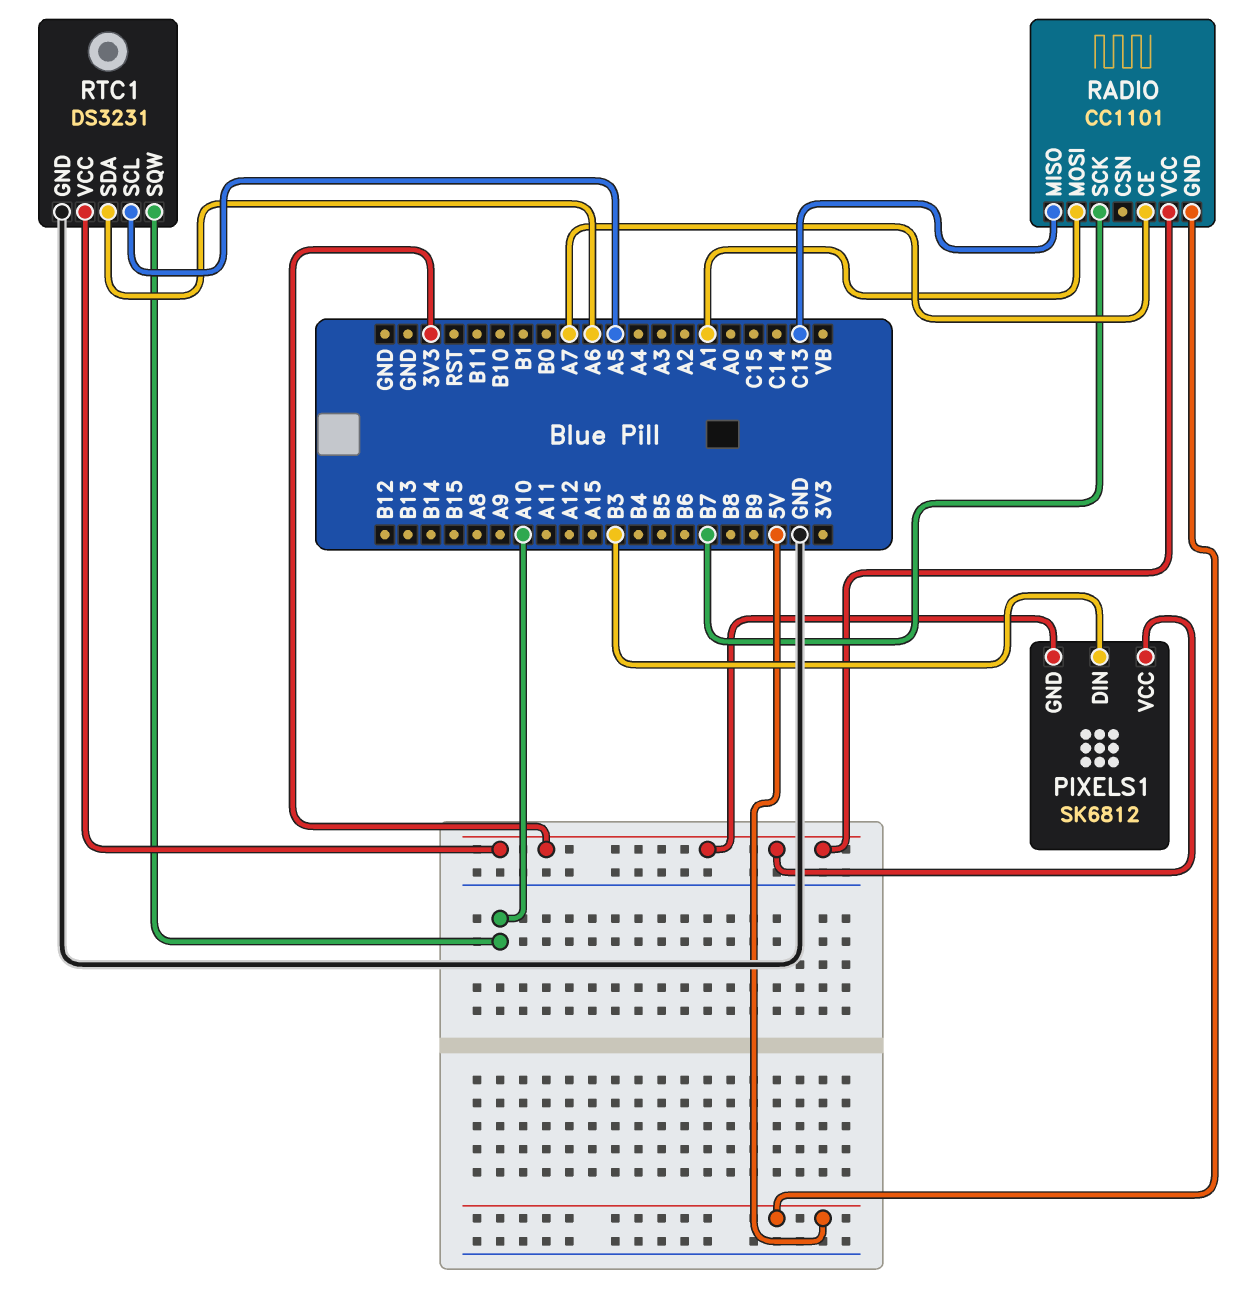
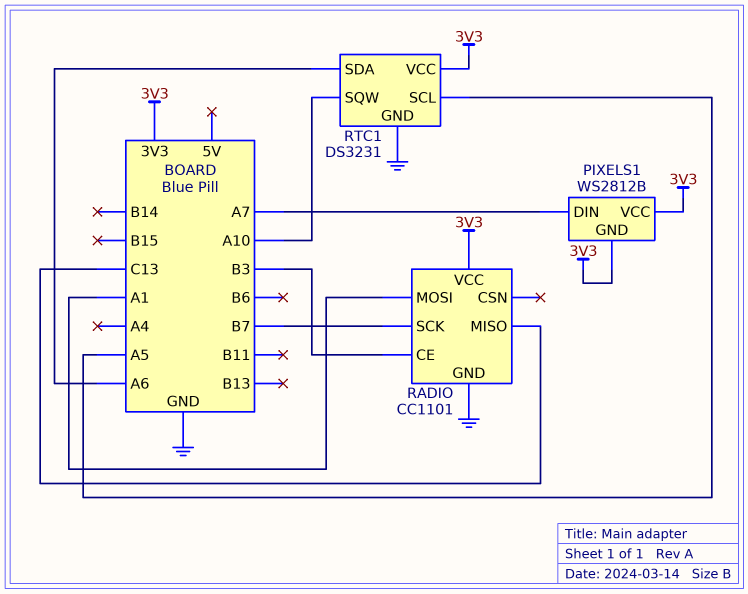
PIXELS1: SK6812 -> WS2812B
PIXELS1 pin DIN: B3 -> A7
RADIO pin CE: A7 -> B3
RADIO pin GND: 5V -> GND

